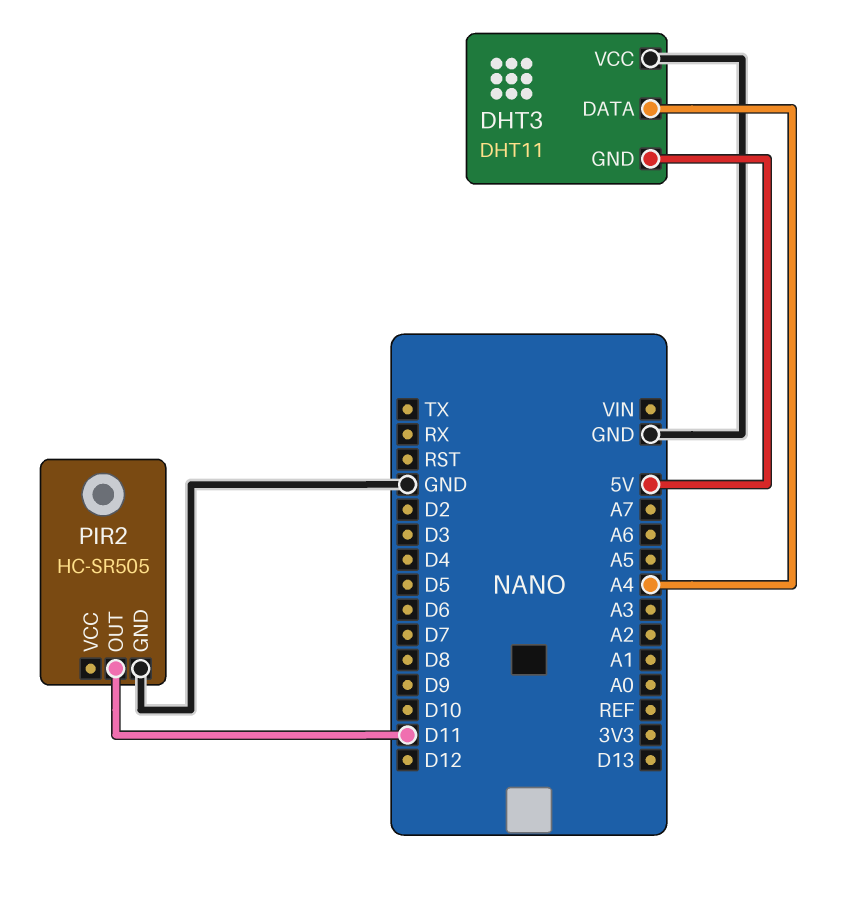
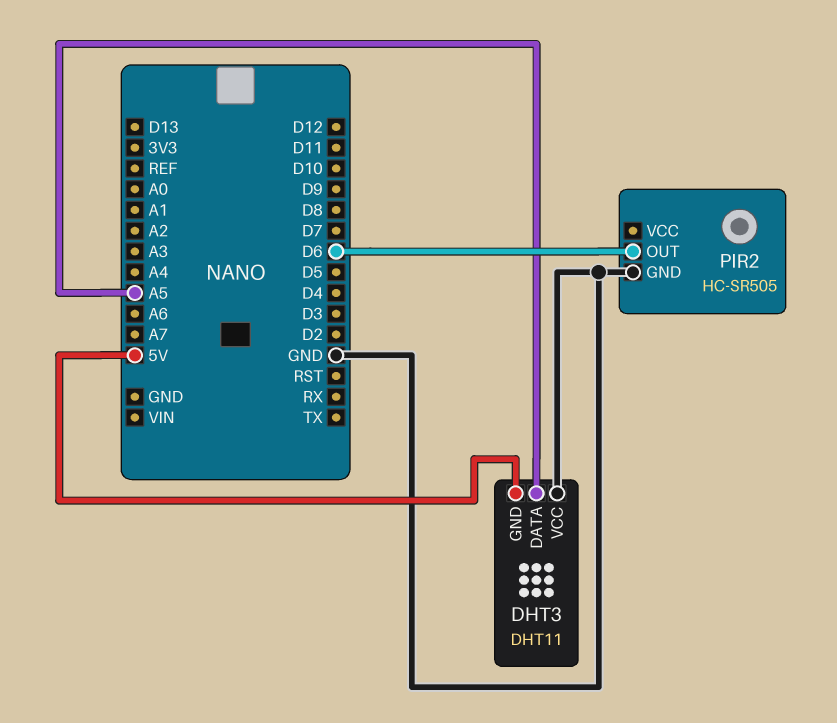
DHT3 pin DATA: A4 -> A5
PIR2 pin OUT: D11 -> D6

